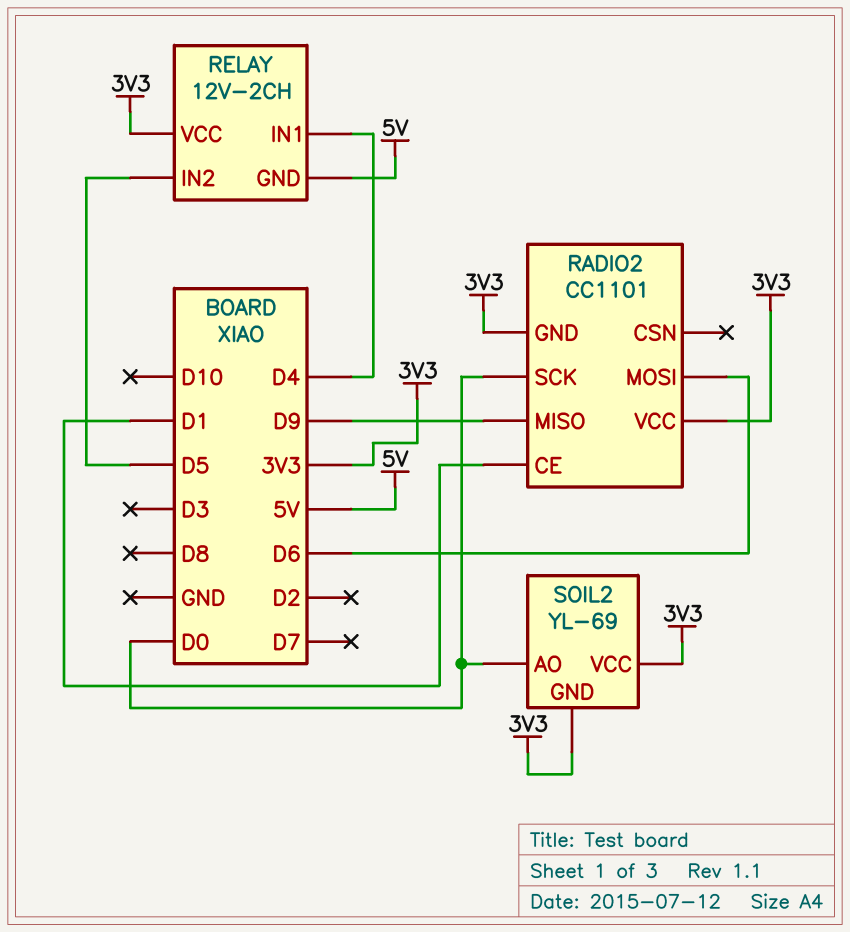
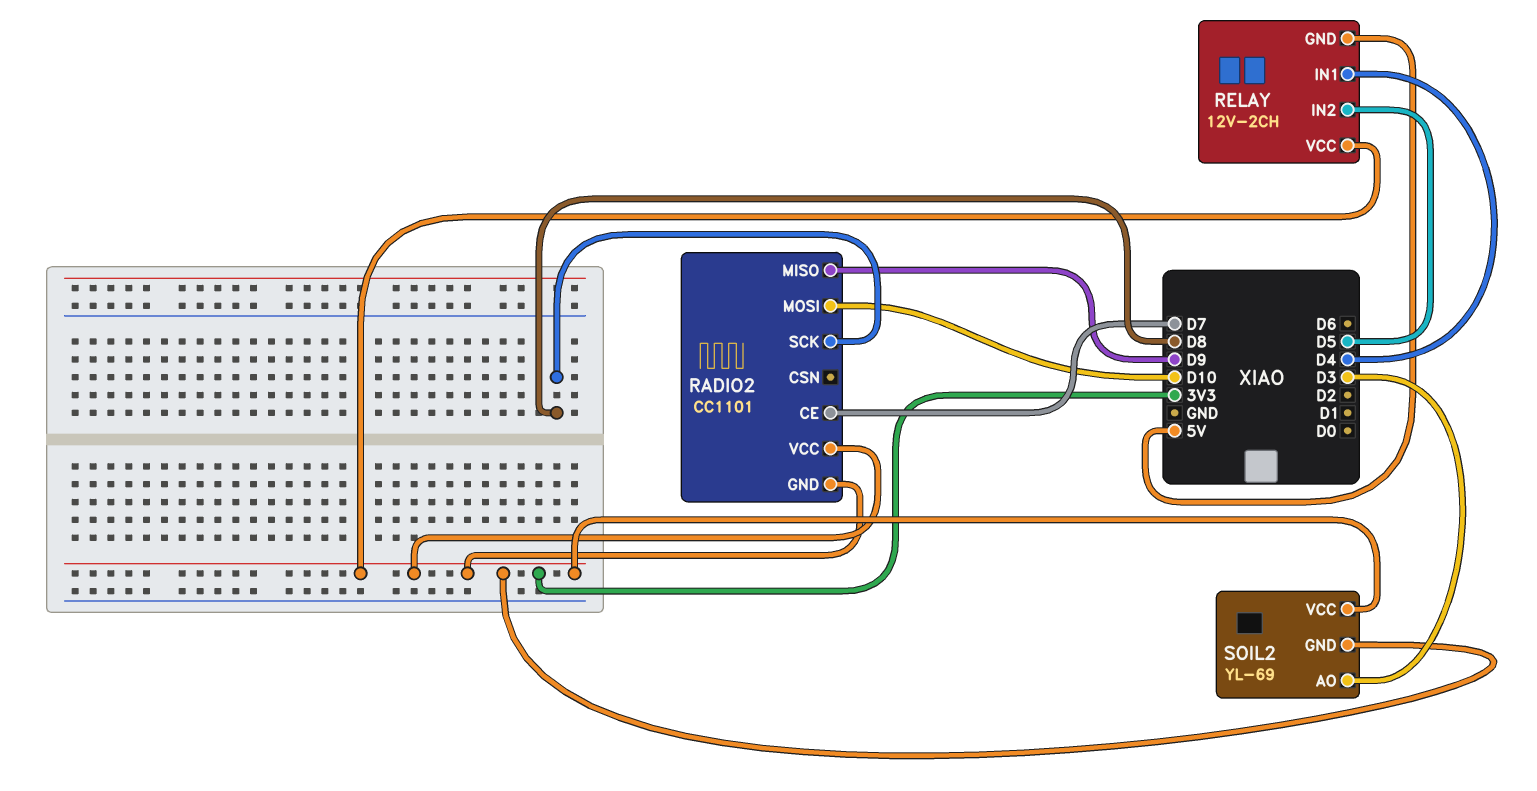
RADIO2 pin CE: D1 -> D7
RADIO2 pin MOSI: D6 -> D10
RADIO2 pin SCK: D0 -> D8
SOIL2 pin AO: D0 -> D3

